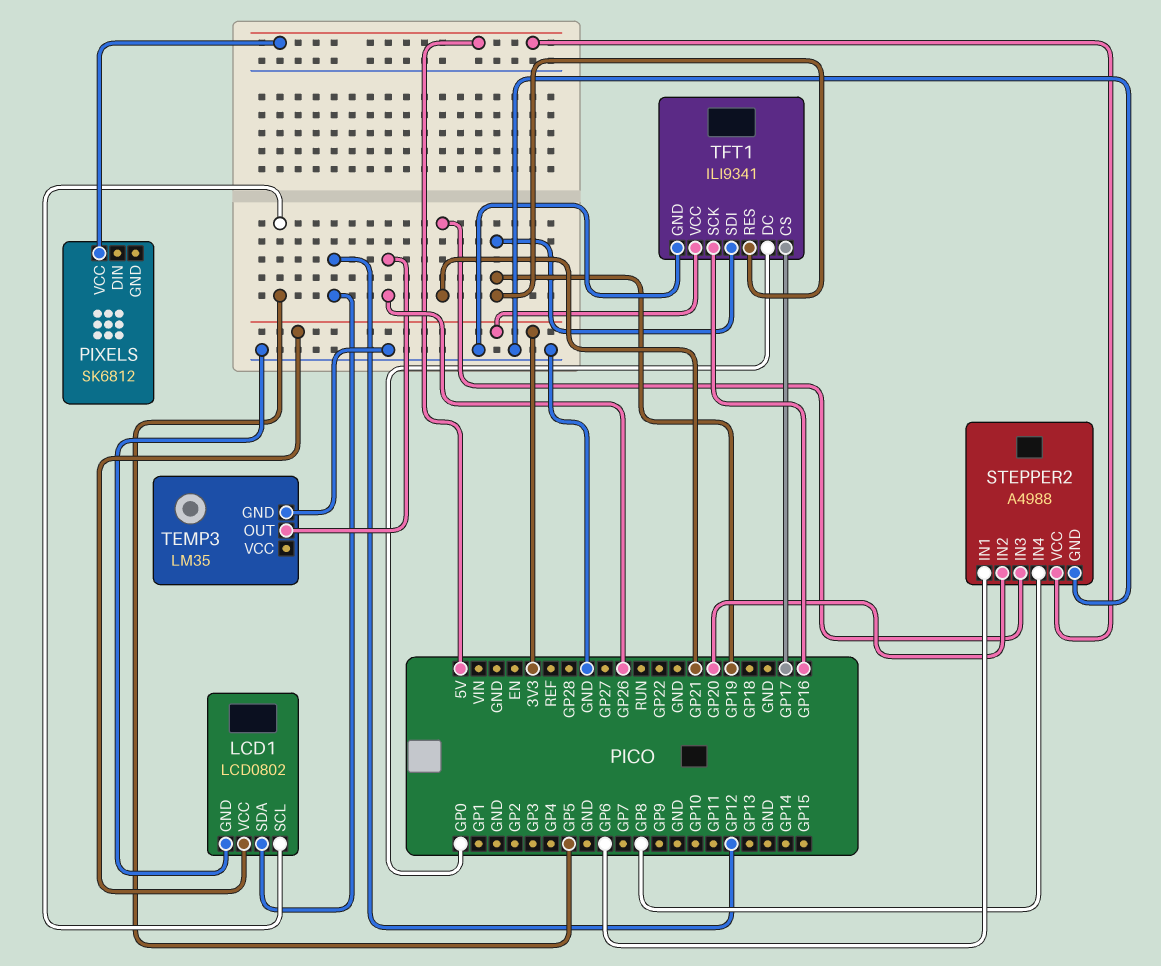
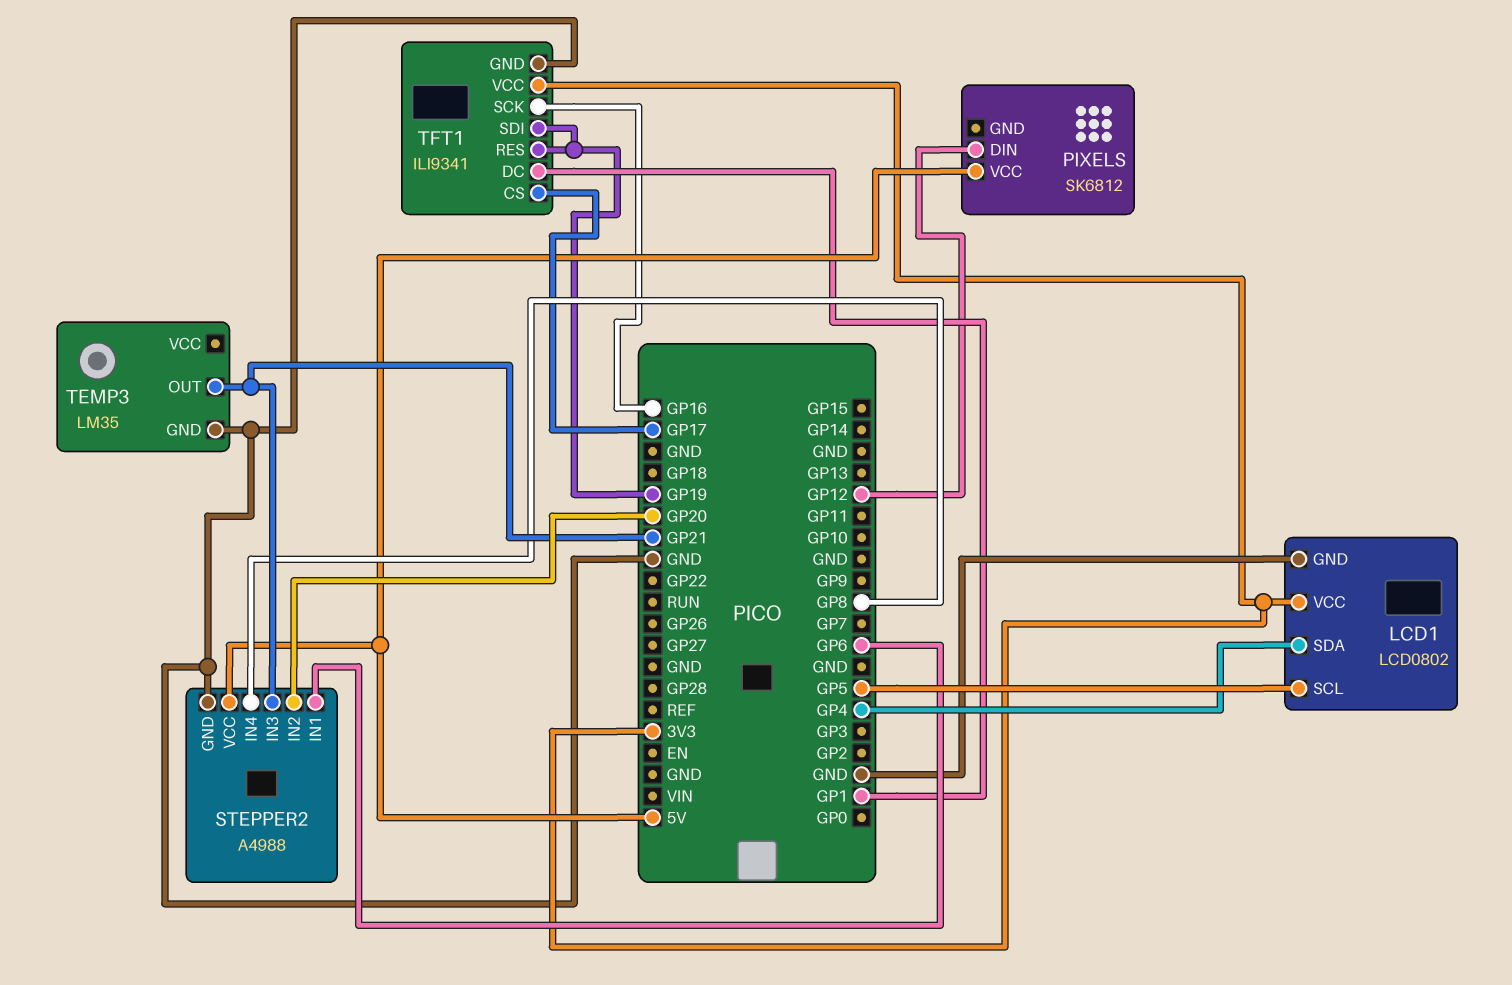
LCD1 pin SDA: GP12 -> GP4
PIXELS pin DIN: none -> GP12
TEMP3 pin OUT: GP26 -> GP21
TFT1 pin DC: GP0 -> GP1

